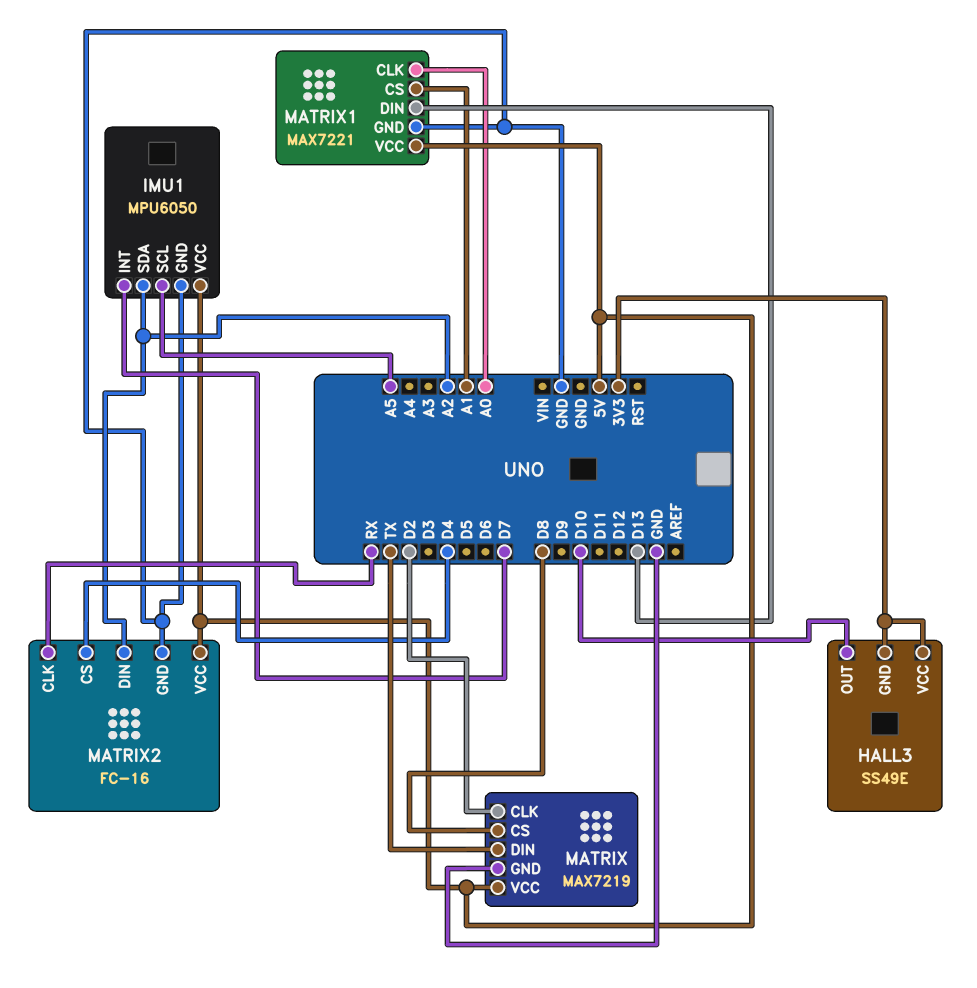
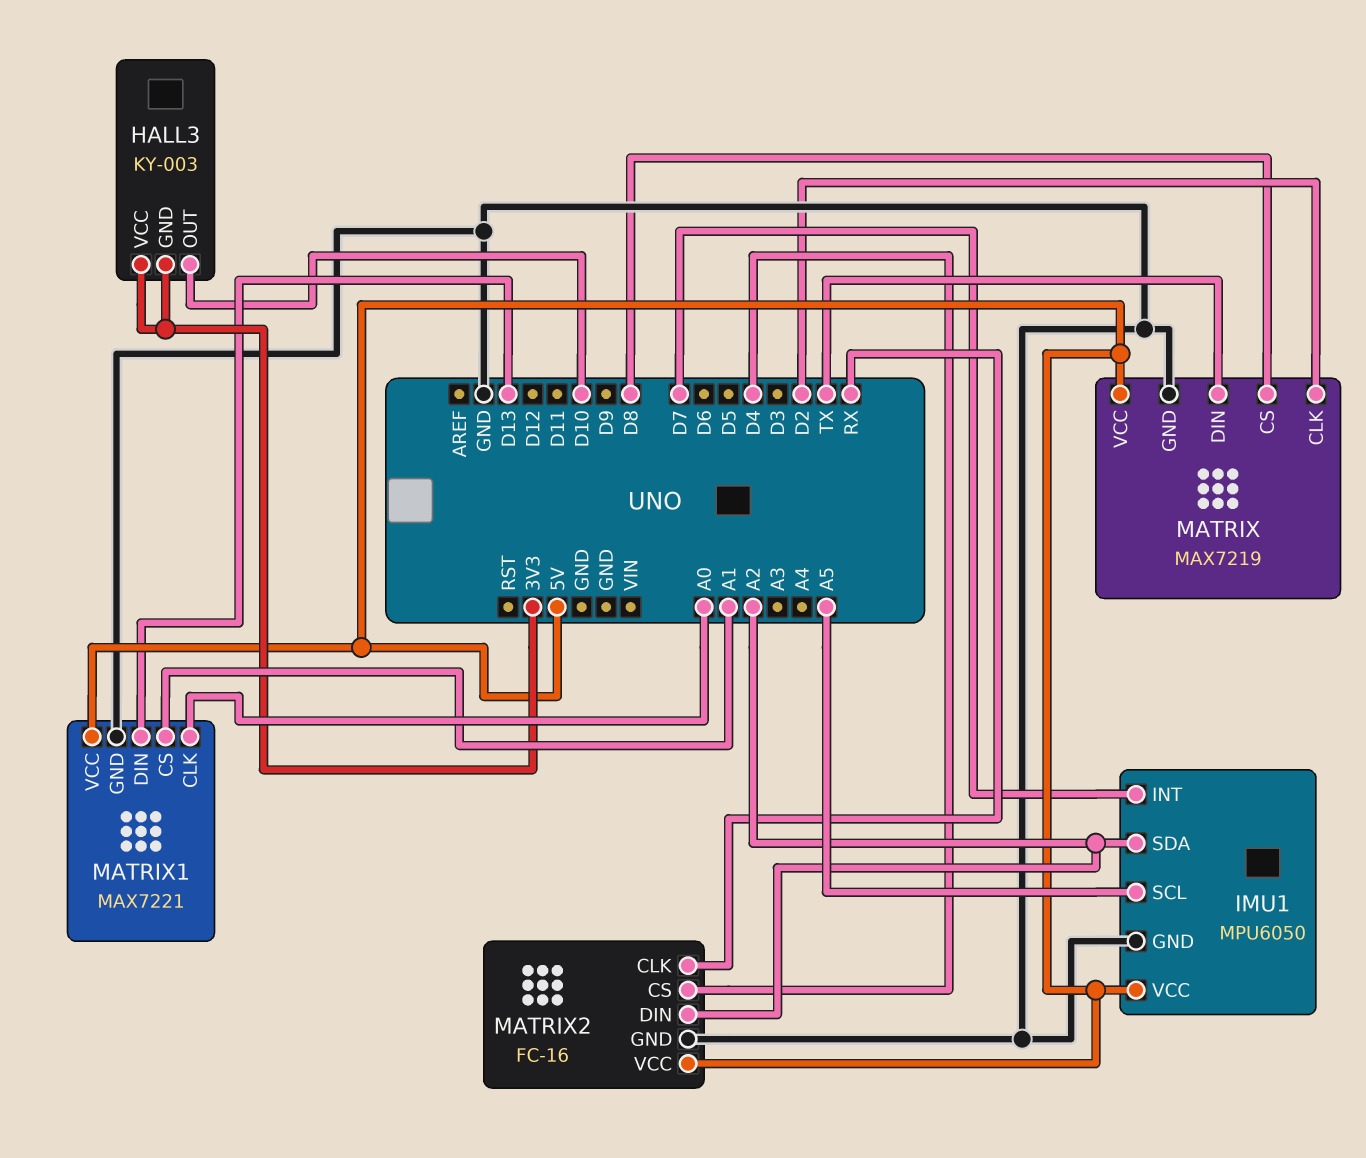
HALL3: SS49E -> KY-003

